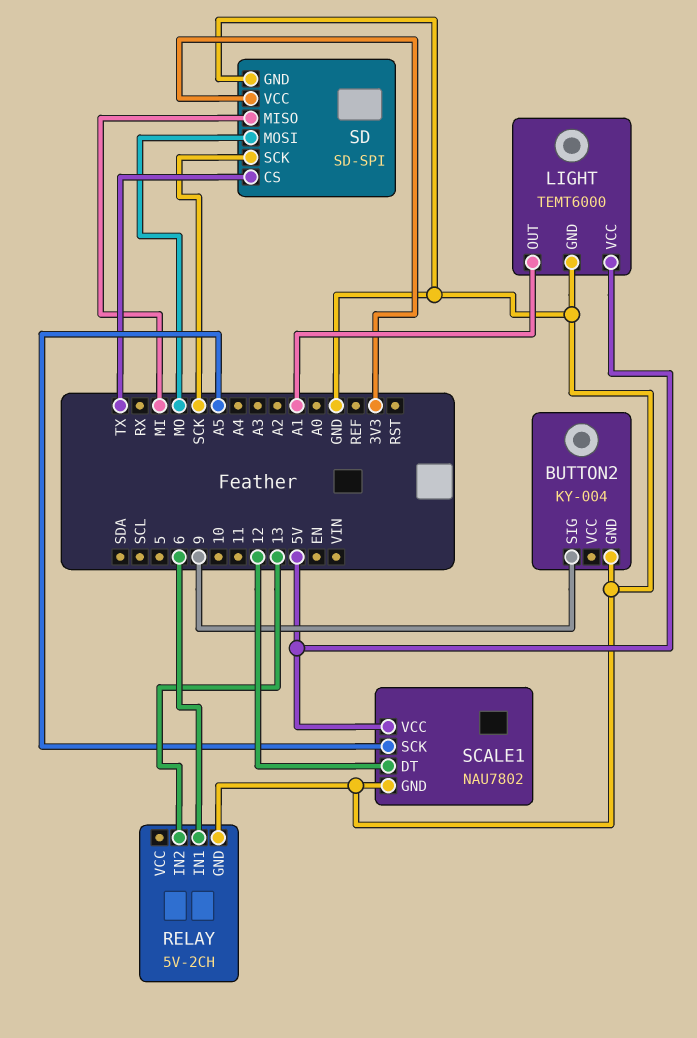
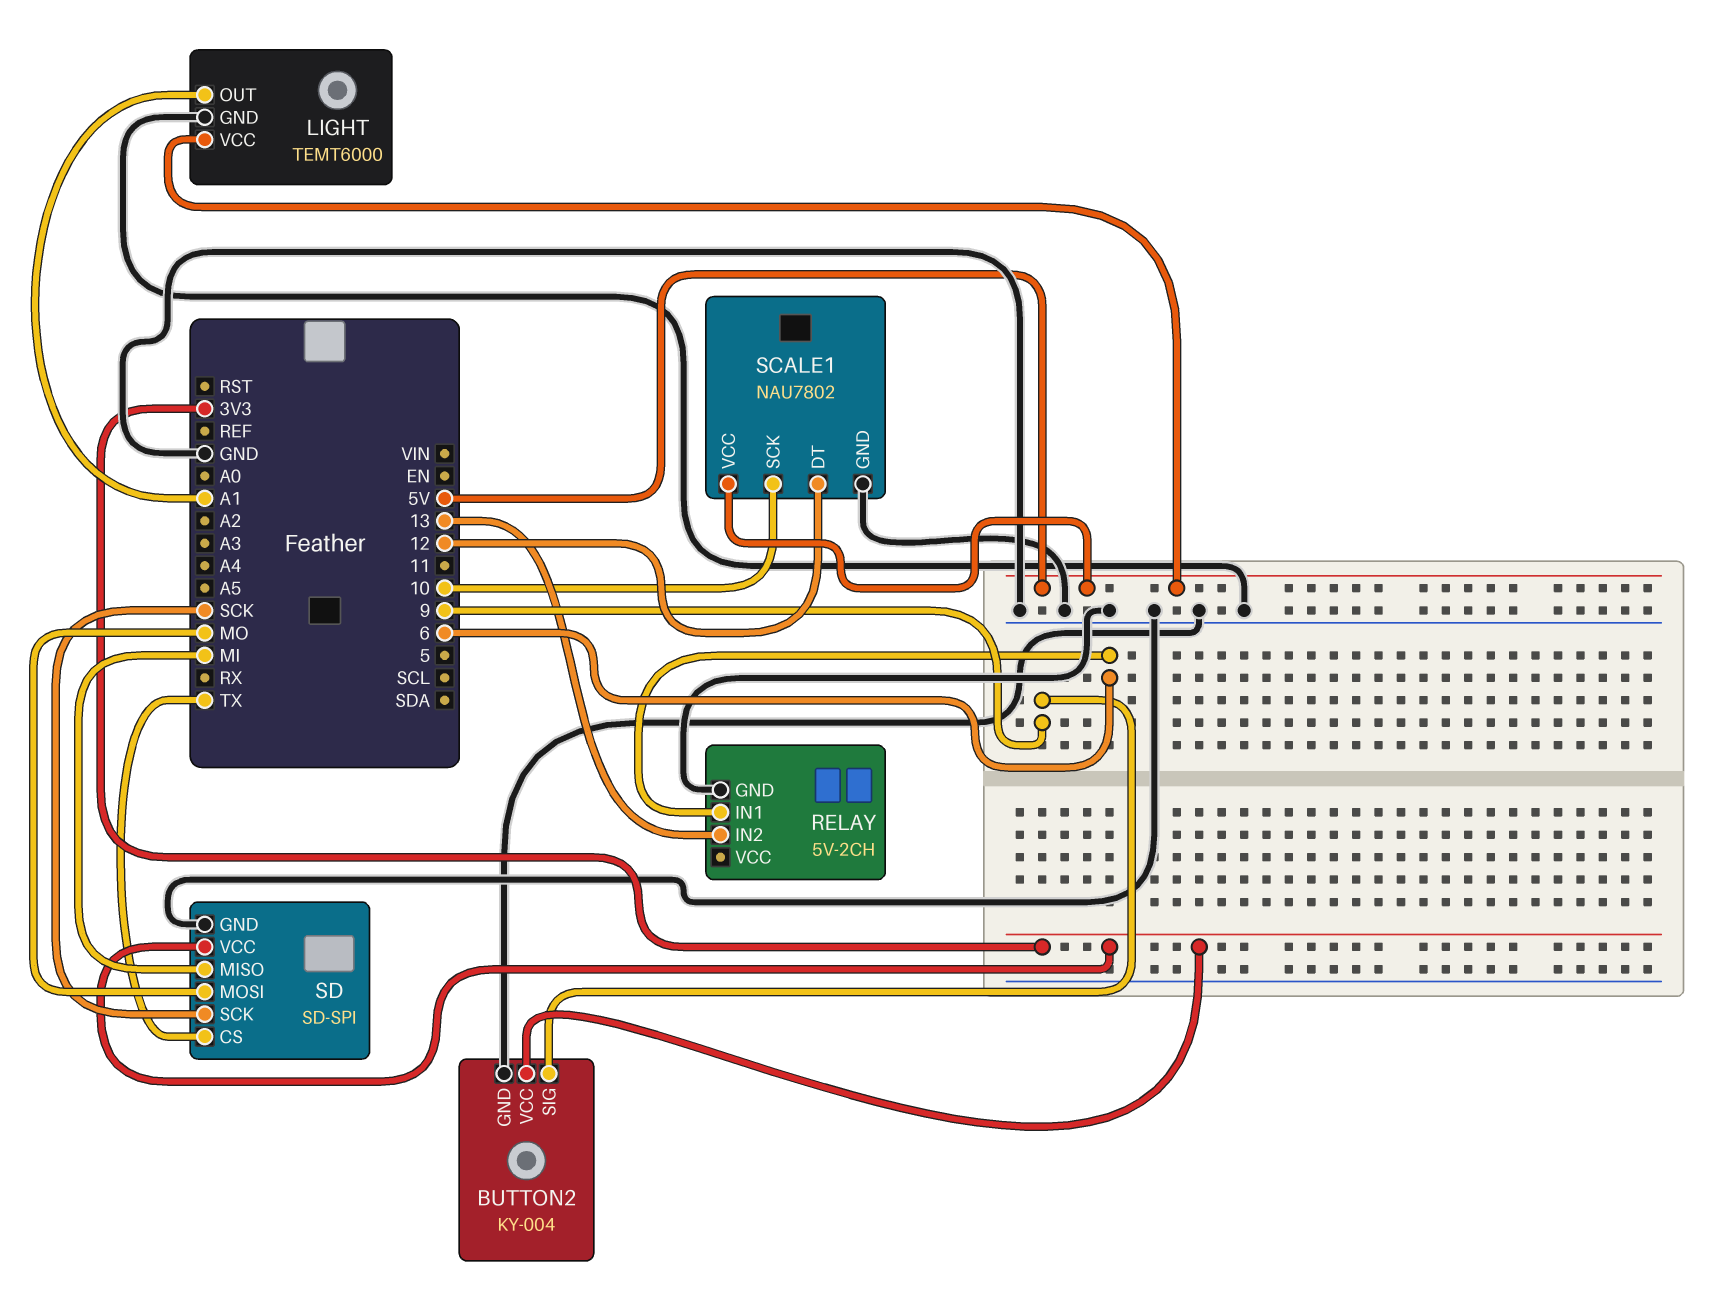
BUTTON2 pin VCC: none -> 3V3
SCALE1 pin SCK: A5 -> 10

